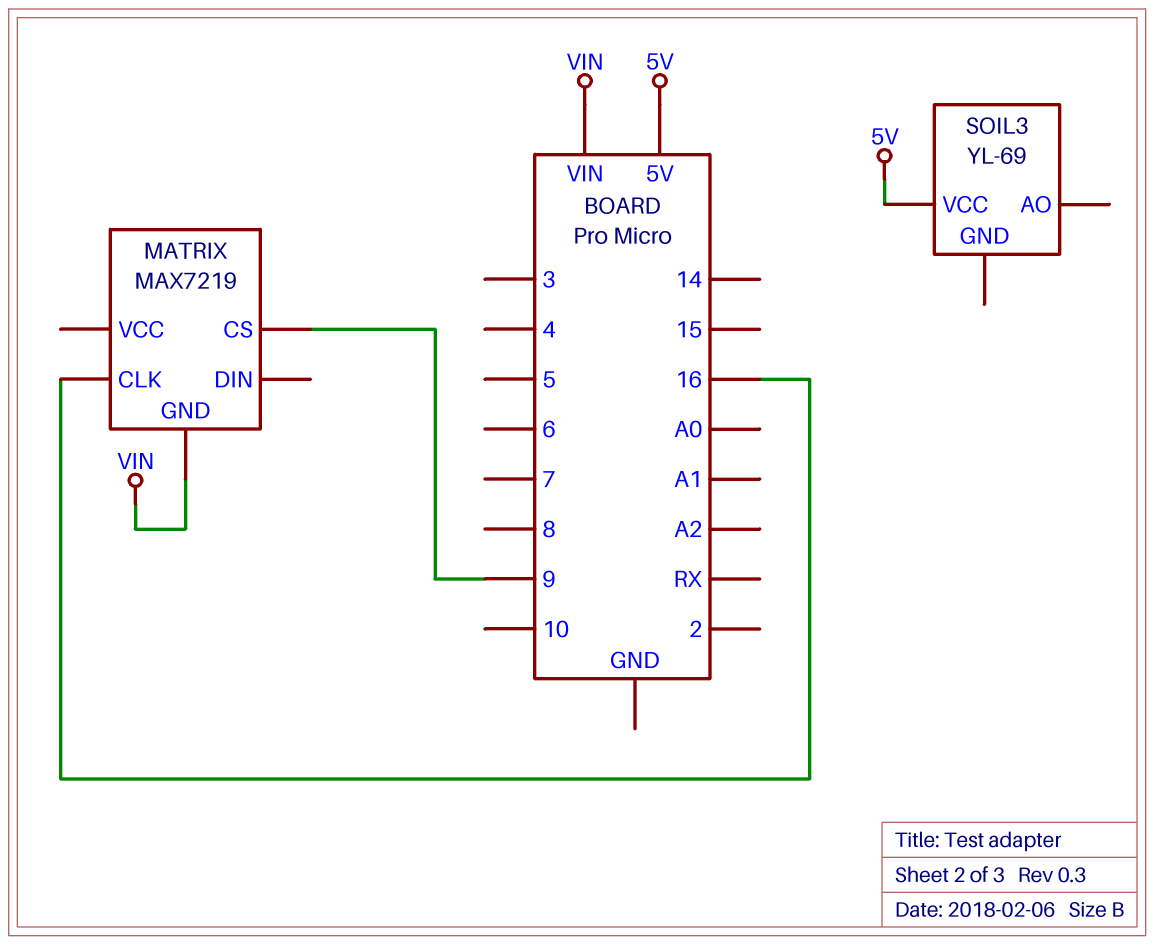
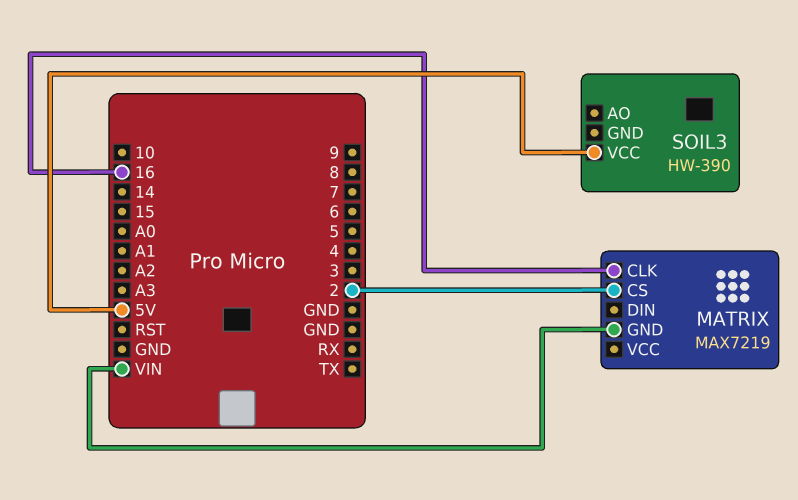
MATRIX pin CS: 9 -> 2
SOIL3: YL-69 -> HW-390

